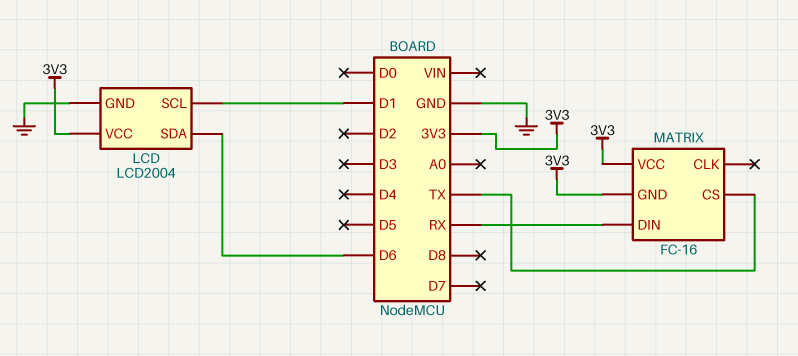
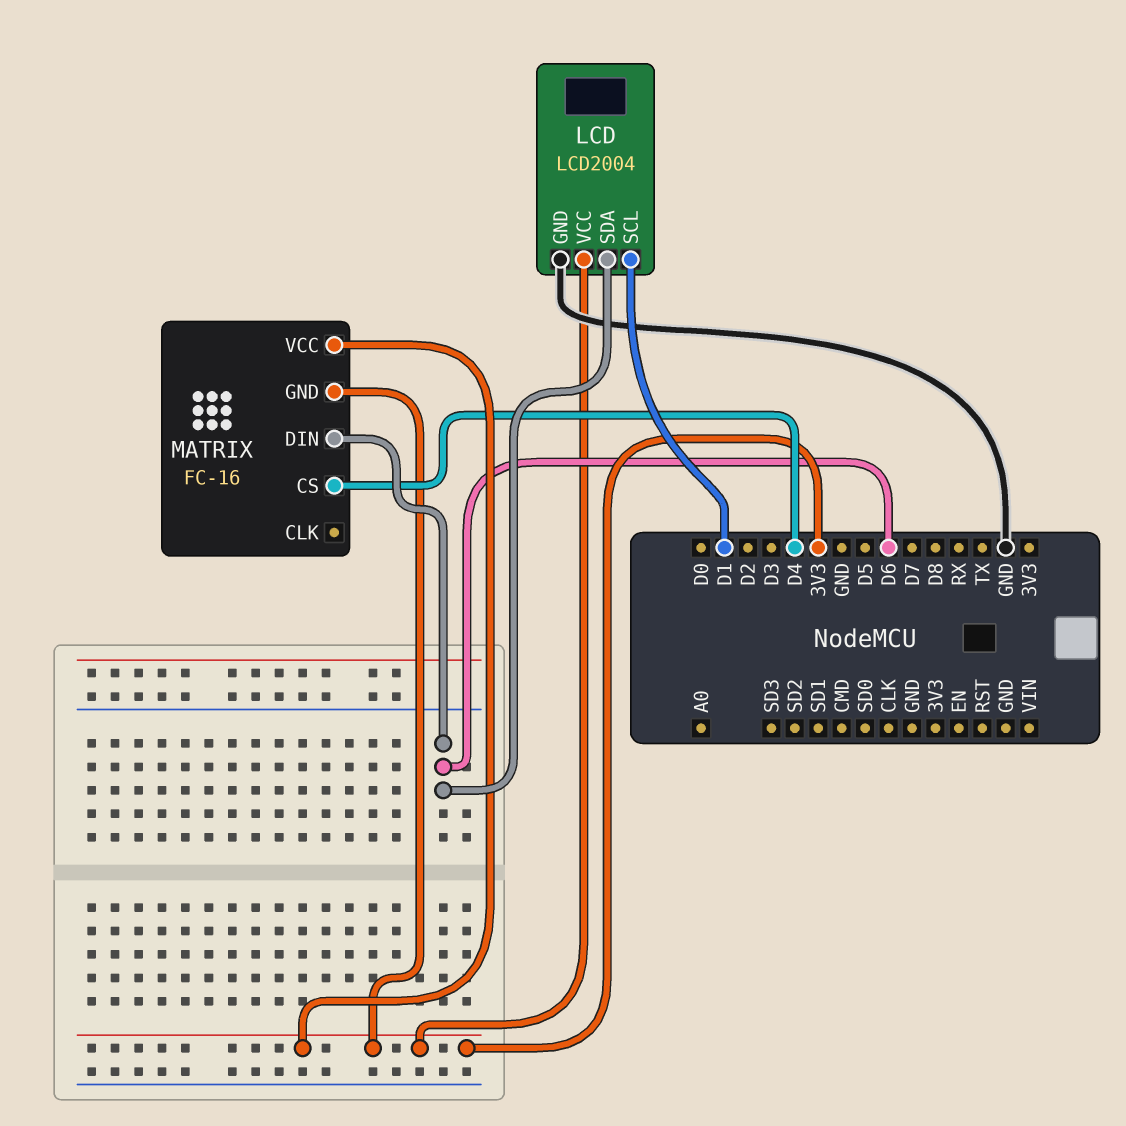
MATRIX pin CS: TX -> D4
MATRIX pin DIN: RX -> D6

